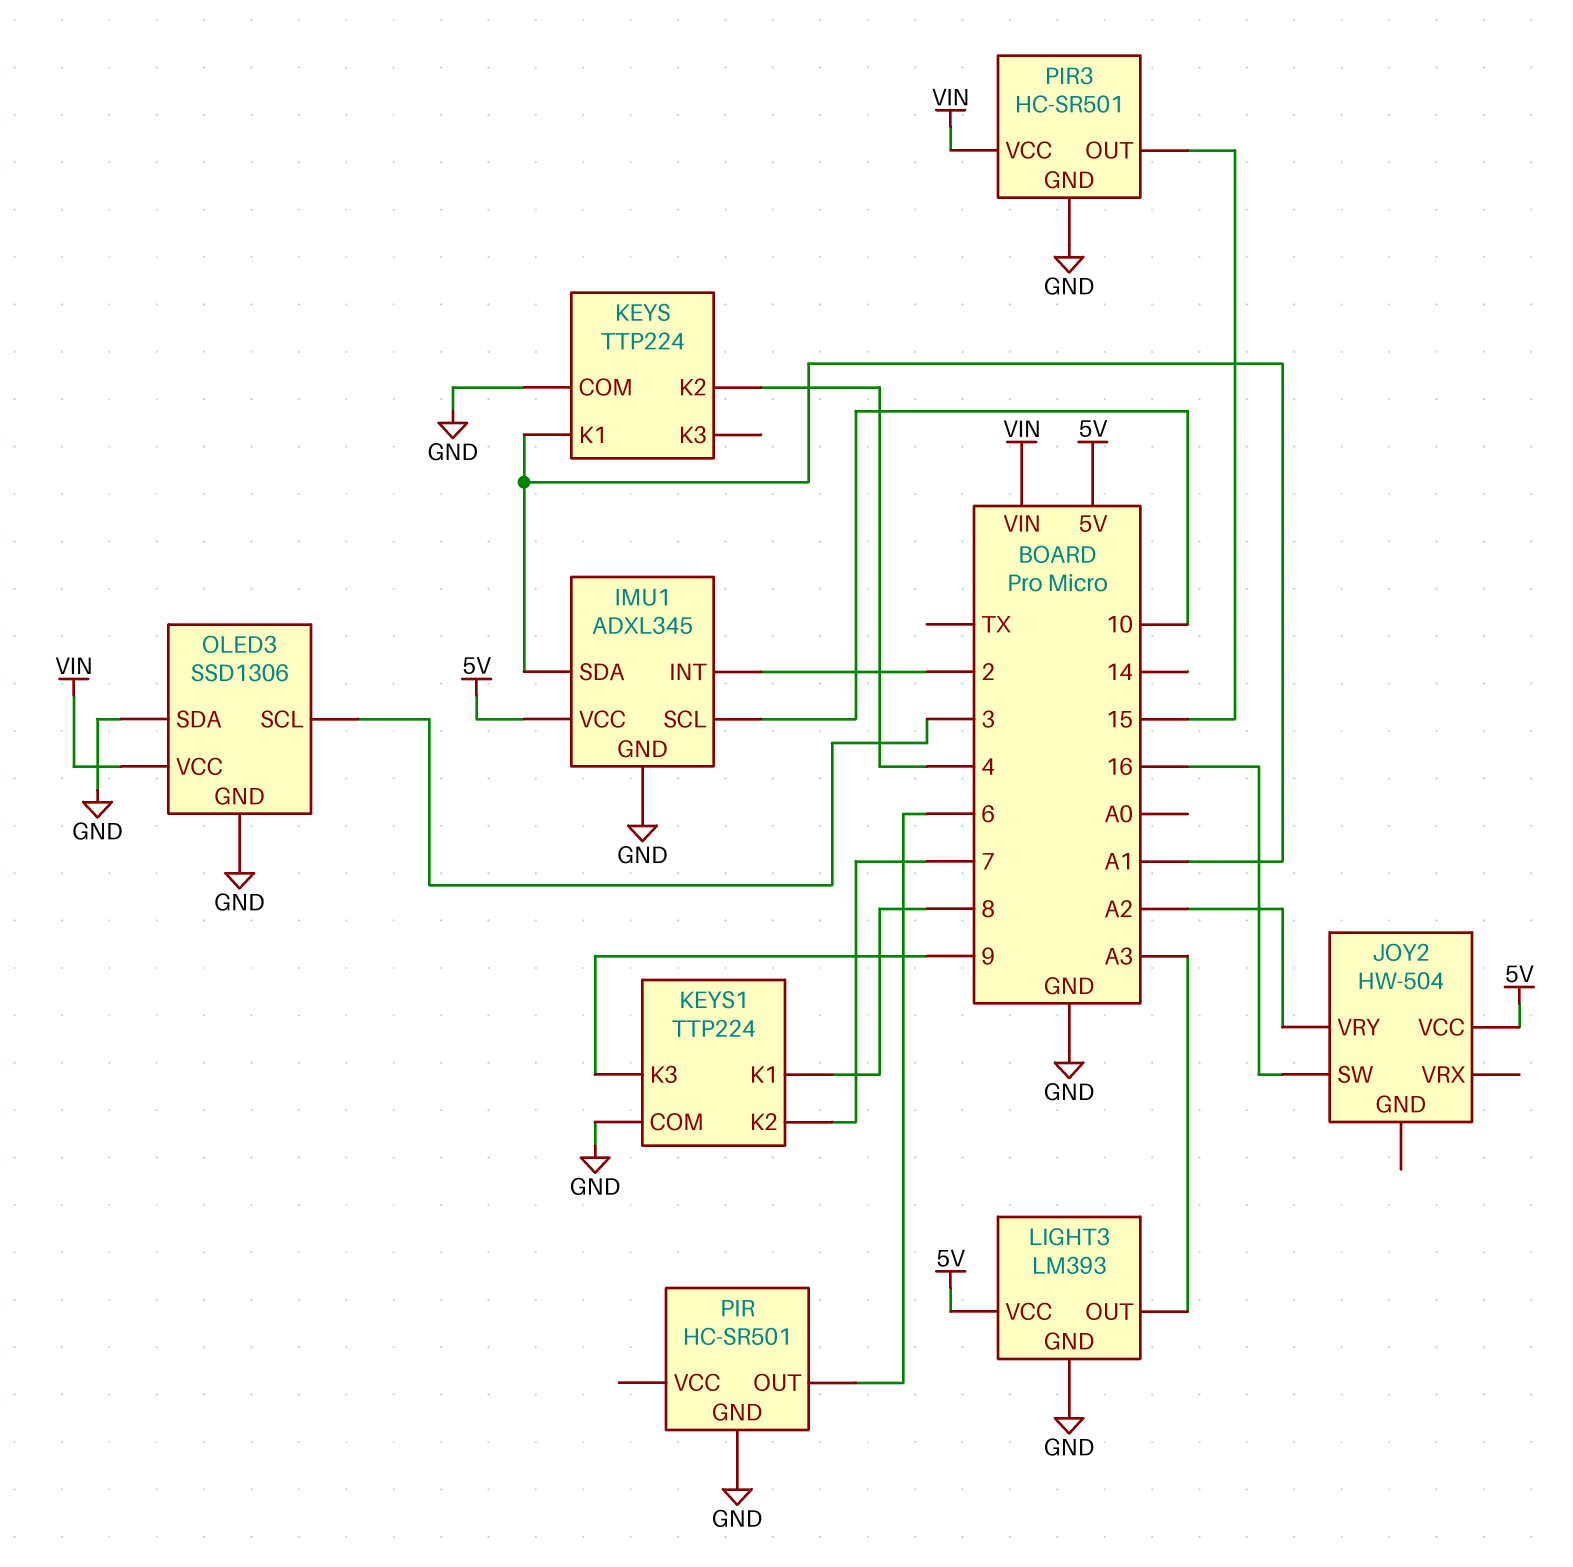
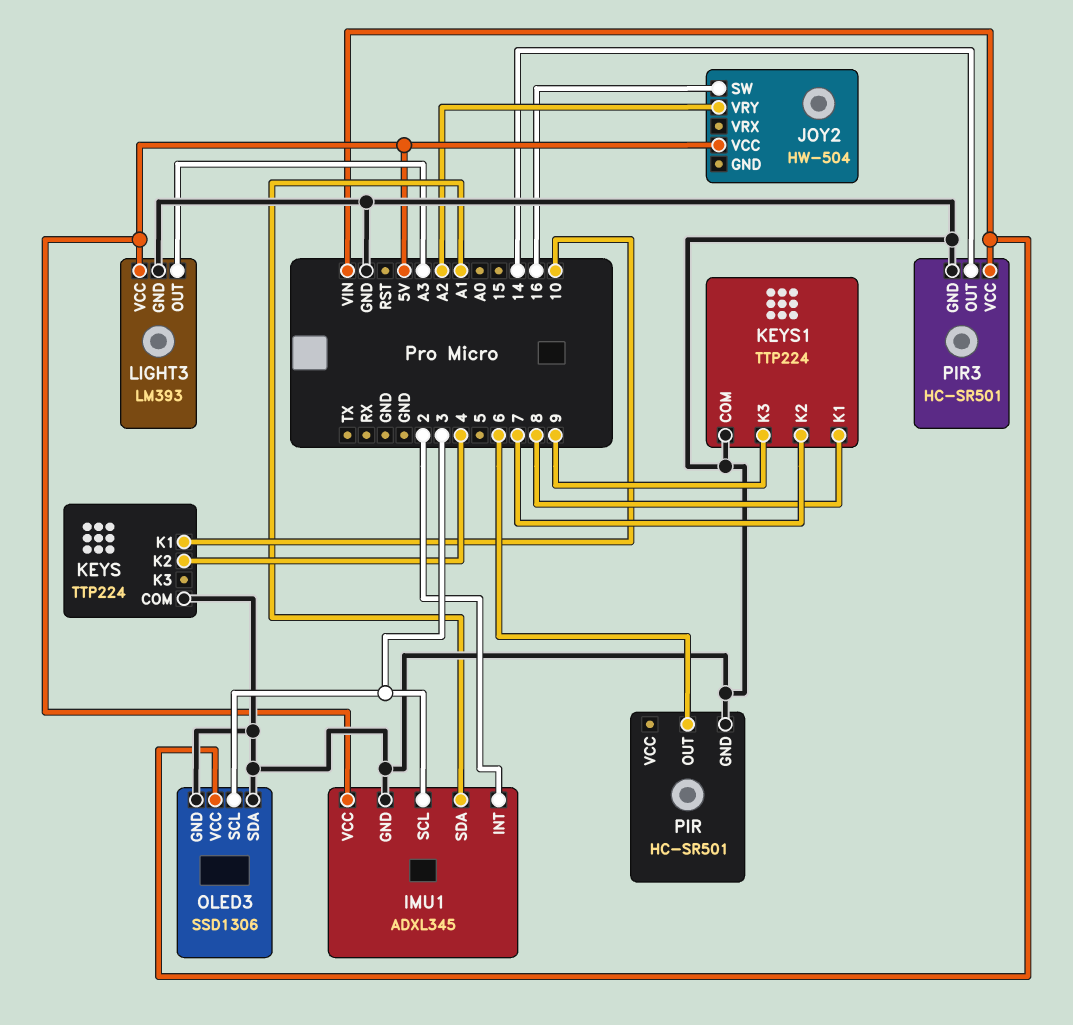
IMU1 pin SCL: 10 -> 3
KEYS pin K1: A1 -> 10
PIR3 pin OUT: 15 -> 14

